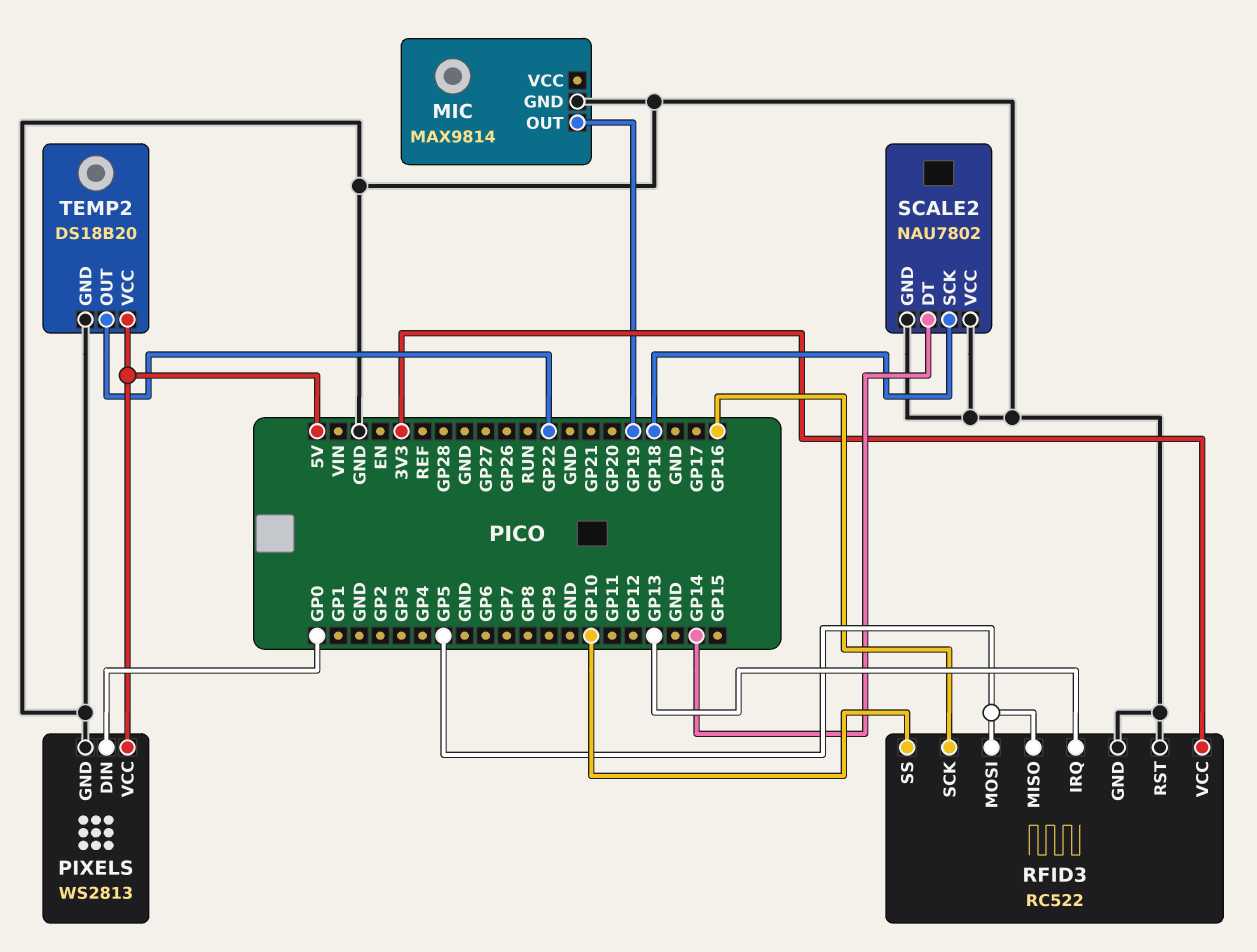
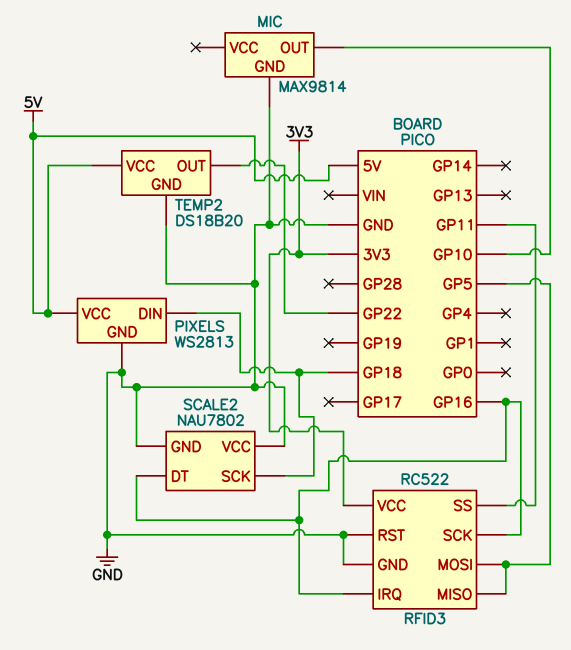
MIC pin OUT: GP19 -> GP10
PIXELS pin DIN: GP0 -> GP18
RFID3 pin IRQ: GP13 -> GP16
RFID3 pin SS: GP10 -> GP11
SCALE2 pin DT: GP14 -> GP16

